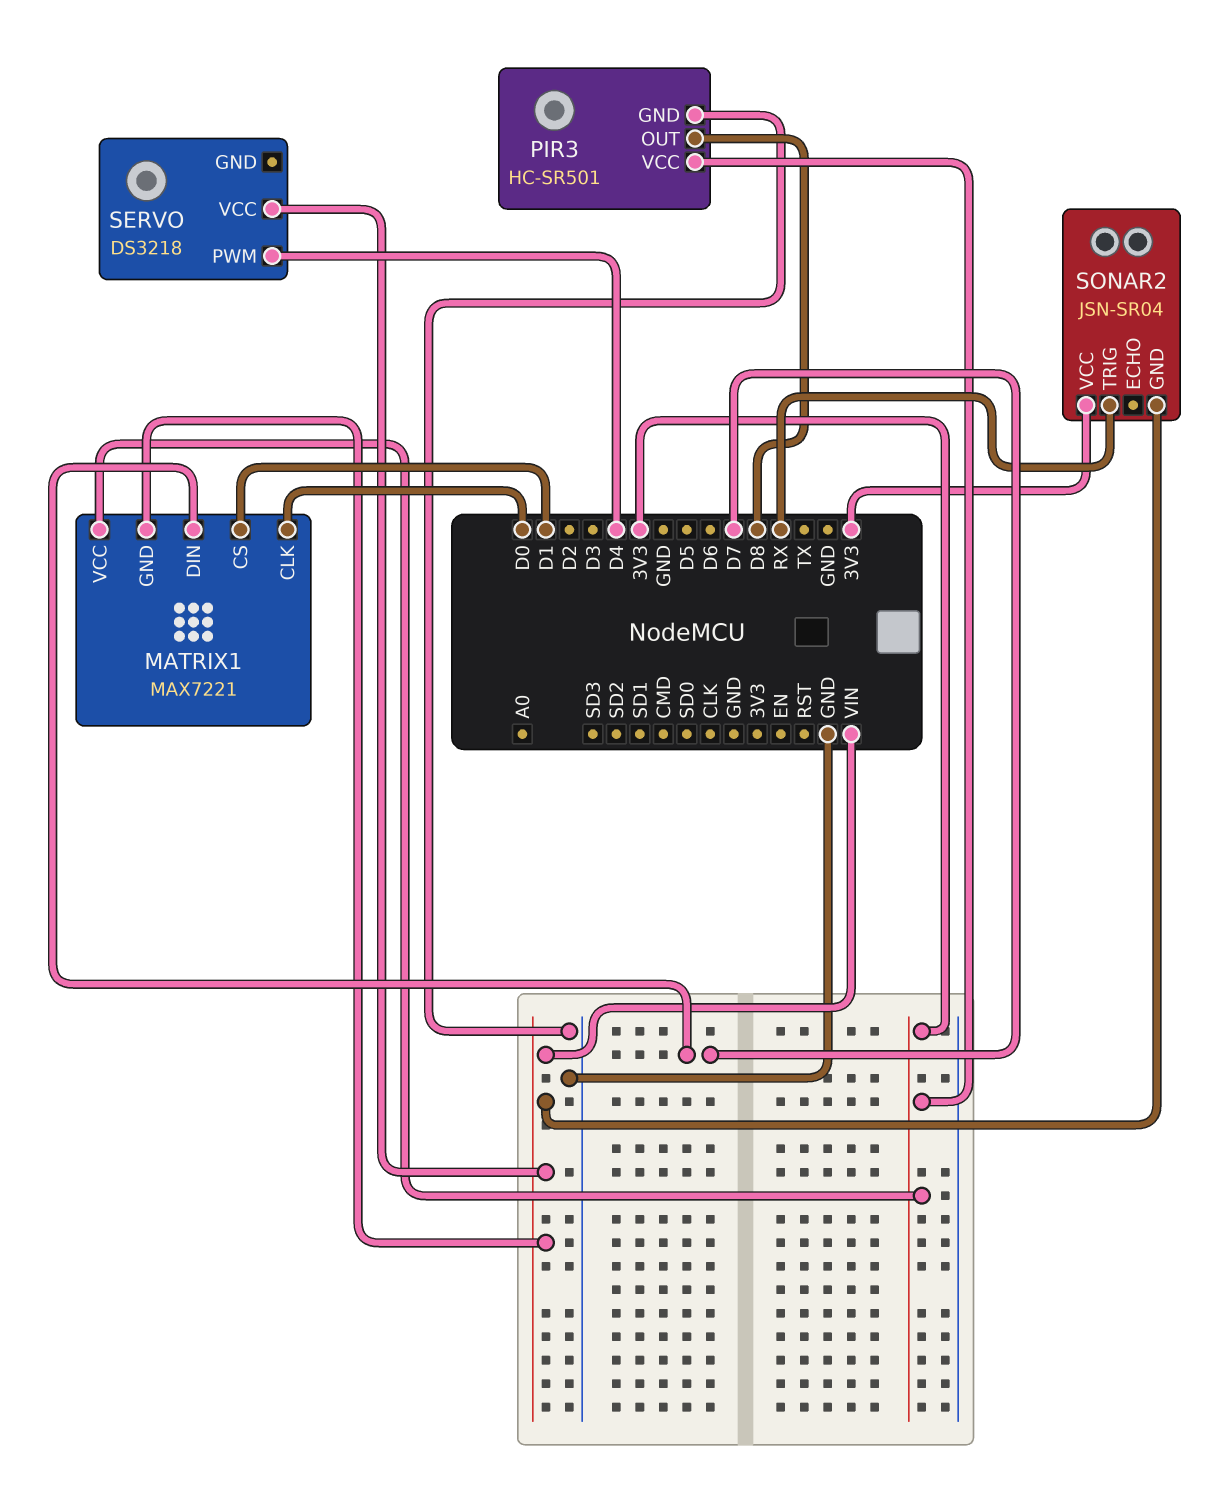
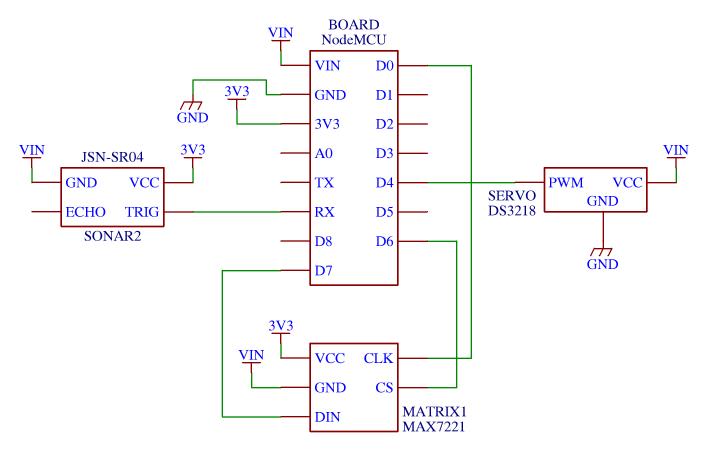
MATRIX1 pin CS: D1 -> D6
PIR3: HC-SR501 -> none
PIR3 pin GND: GND -> none
PIR3 pin OUT: D8 -> none
PIR3 pin VCC: 3V3 -> none
SERVO pin GND: none -> GND

